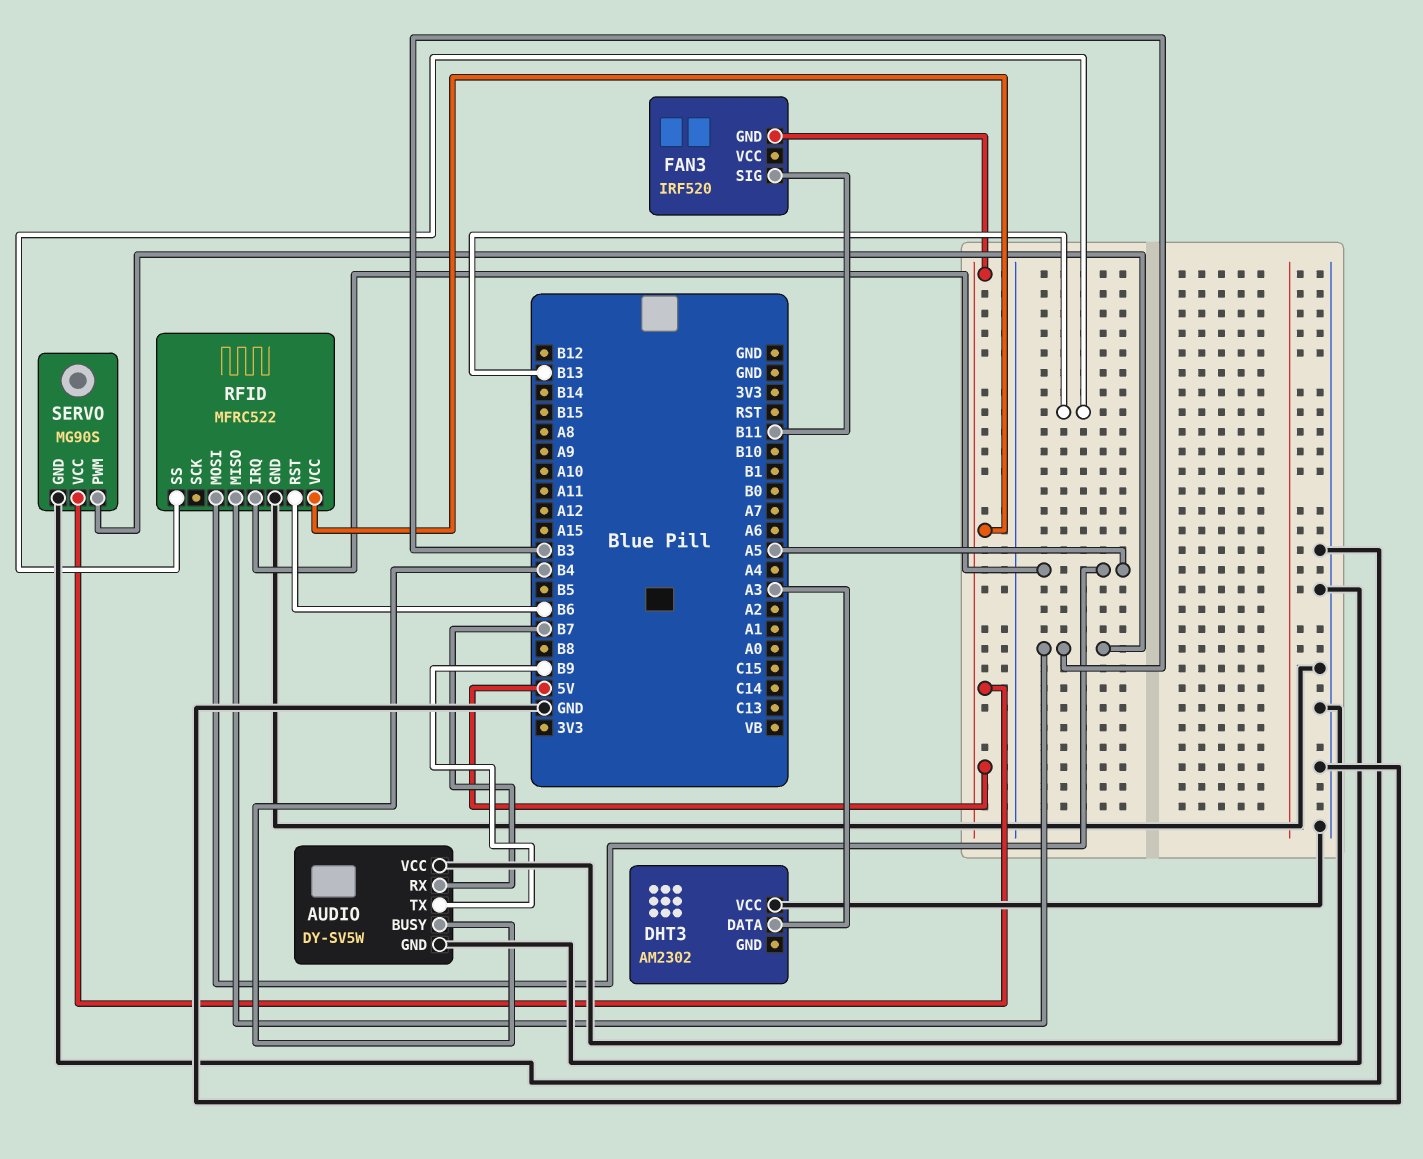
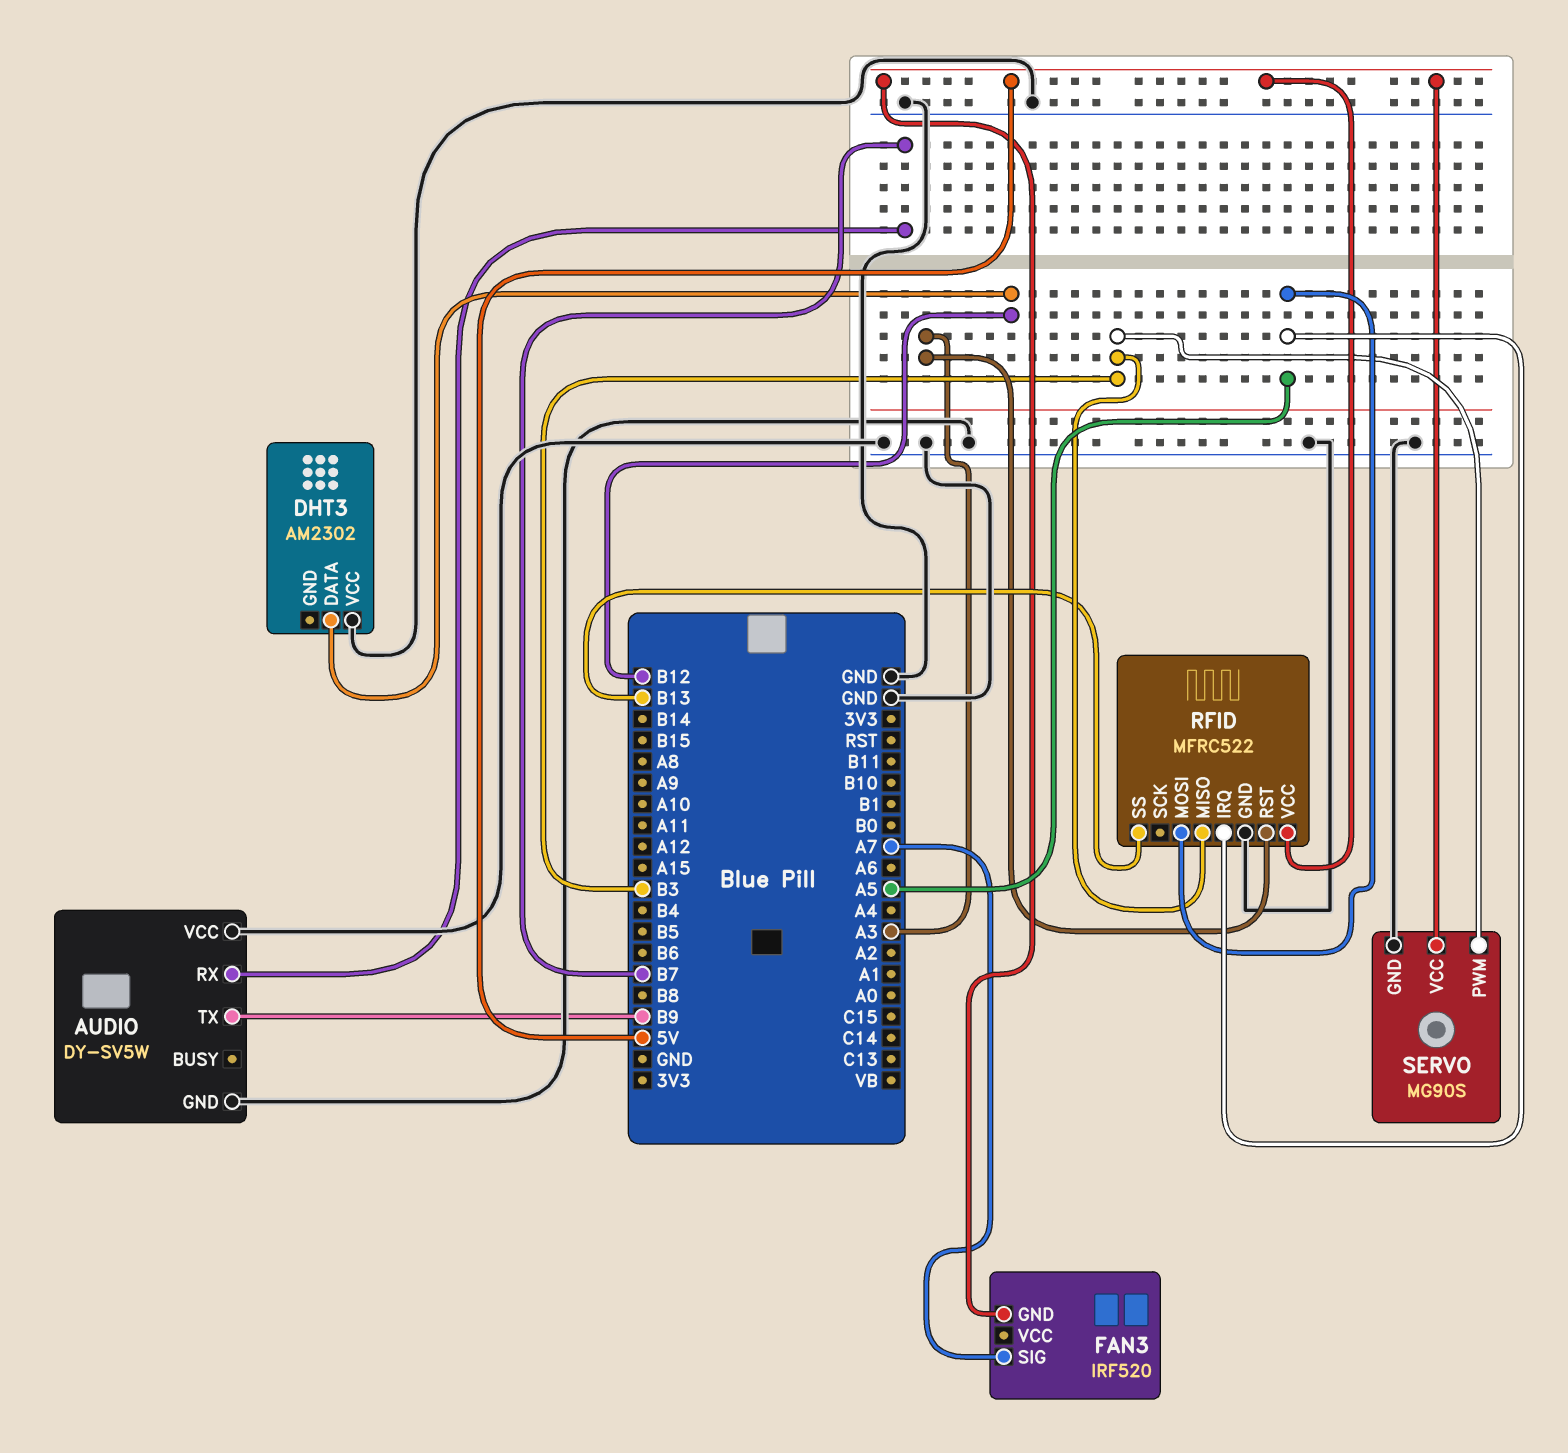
AUDIO pin BUSY: B4 -> none
DHT3 pin DATA: A3 -> B12
FAN3 pin SIG: B11 -> A7
RFID pin RST: B6 -> A3

